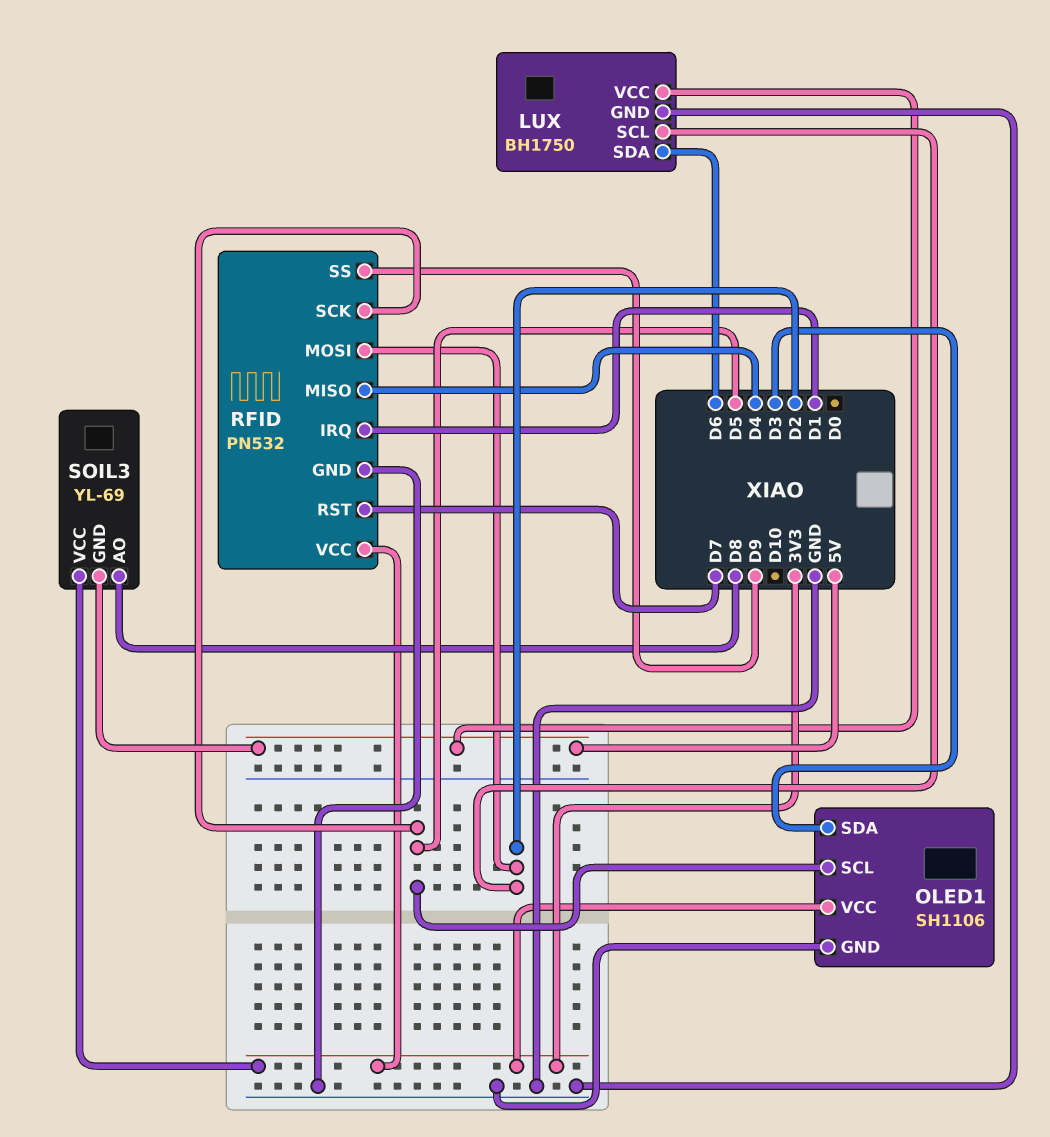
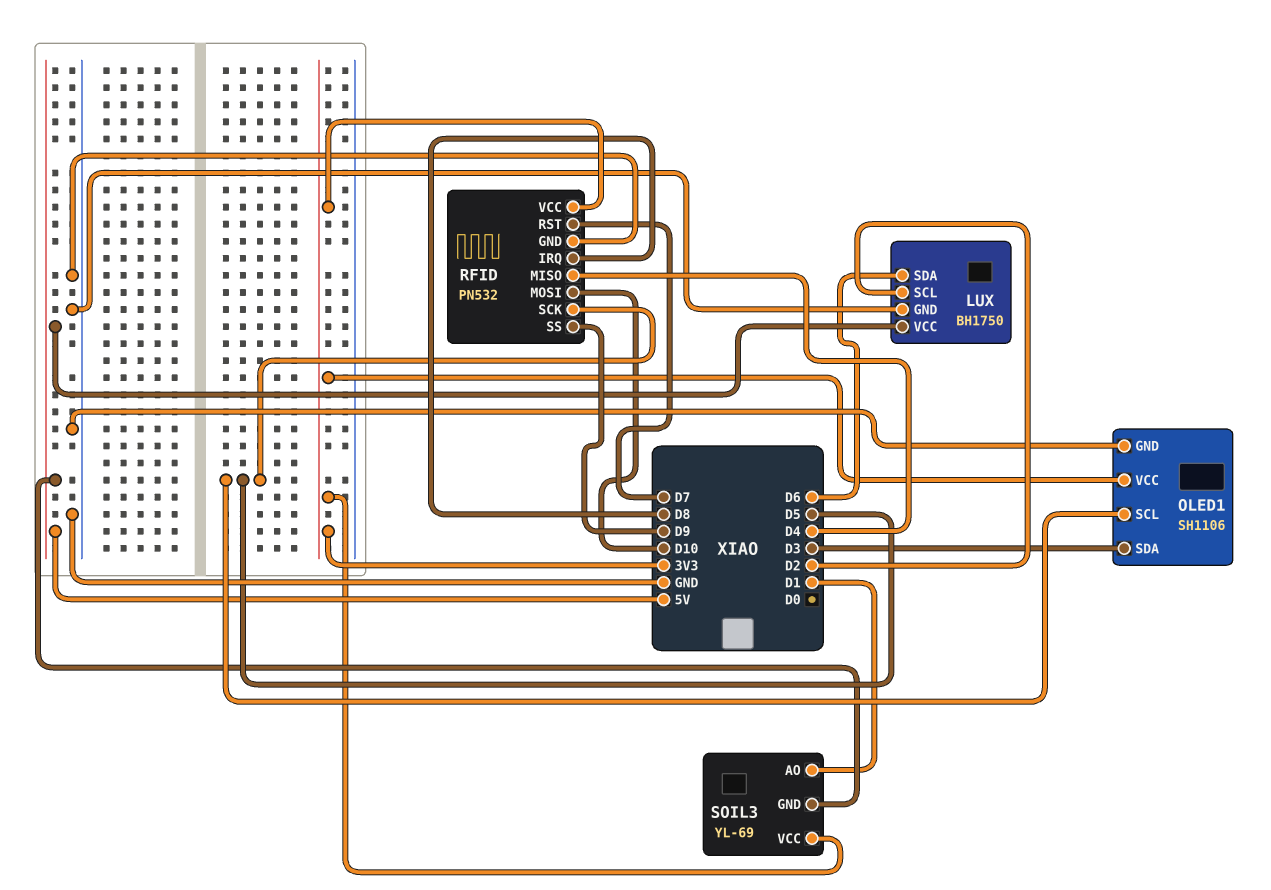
RFID pin IRQ: D1 -> D8
RFID pin MOSI: D2 -> D10
SOIL3 pin AO: D8 -> D1

